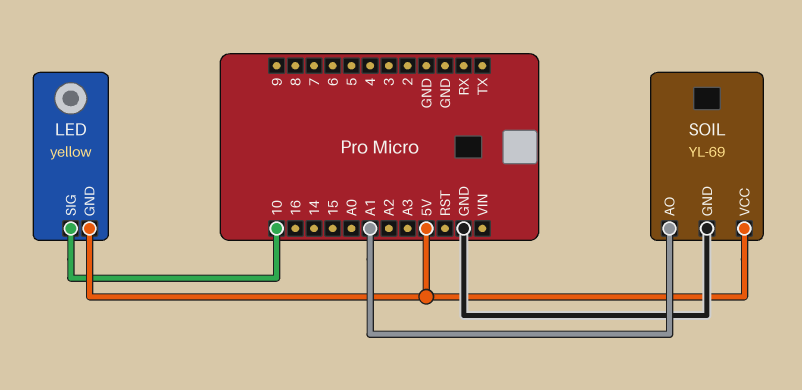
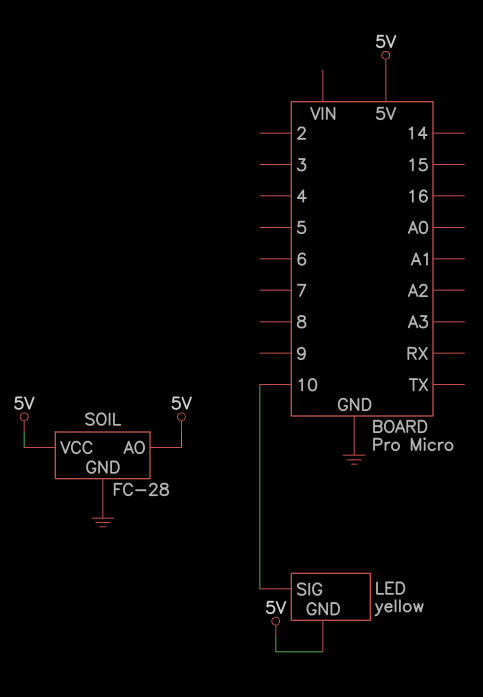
SOIL: YL-69 -> FC-28
SOIL pin AO: A1 -> 5V

